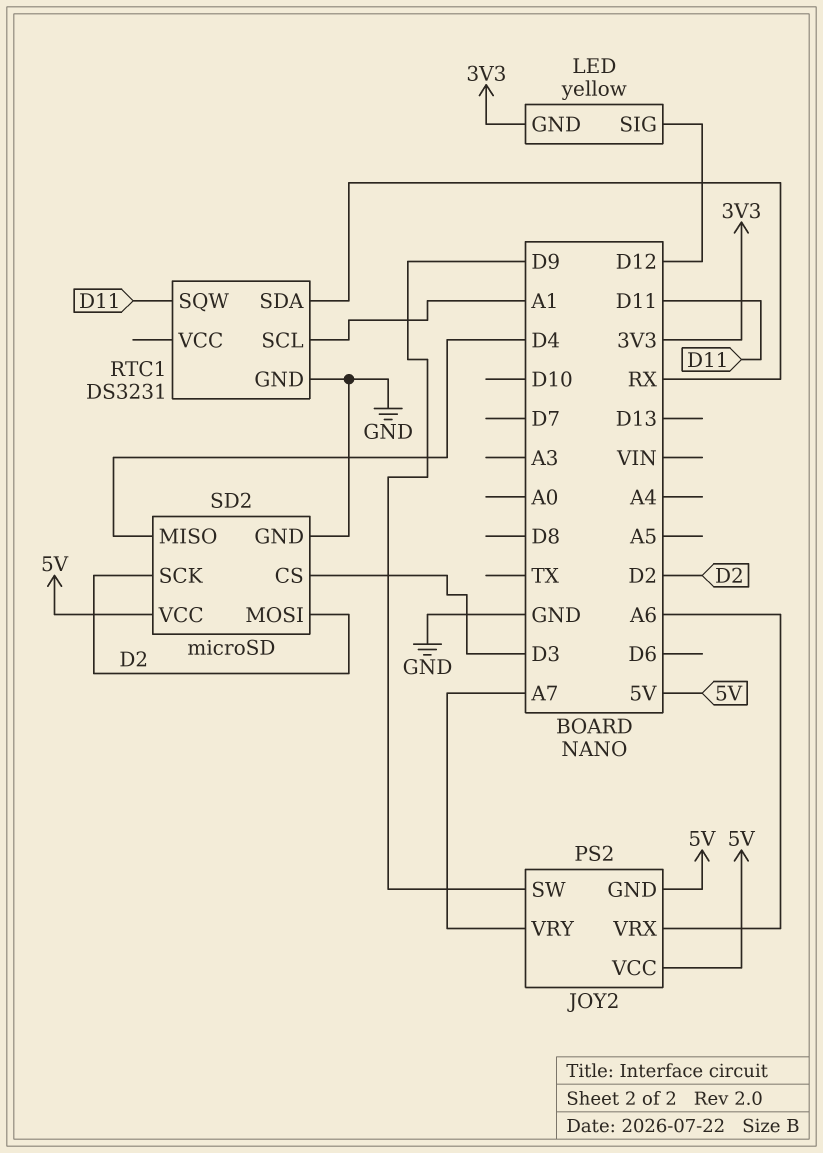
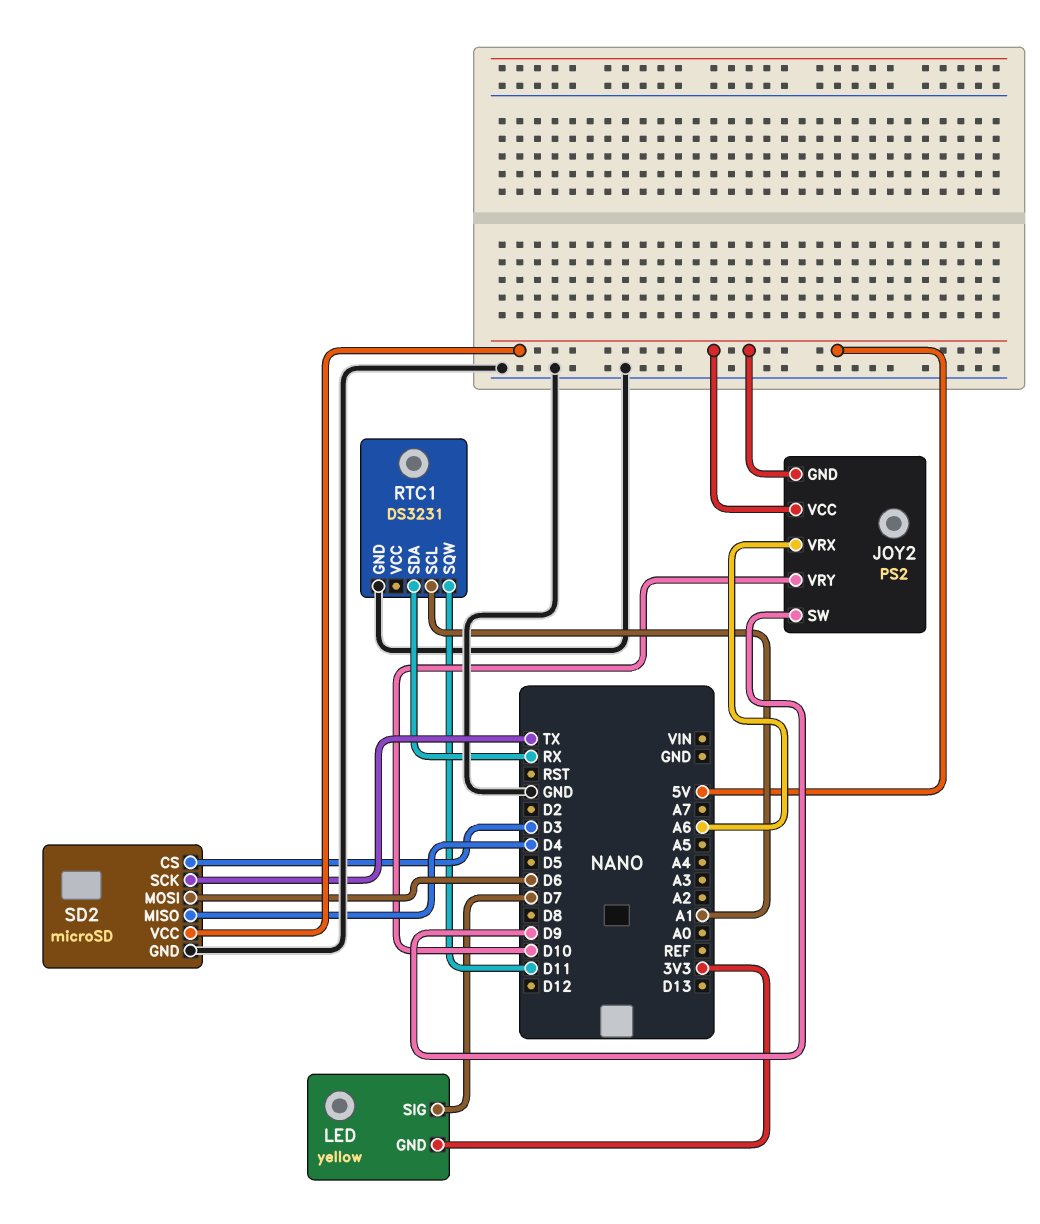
JOY2 pin VRY: A7 -> D10
LED pin SIG: D12 -> D7
SD2 pin MOSI: D2 -> D6
SD2 pin SCK: D2 -> TX

